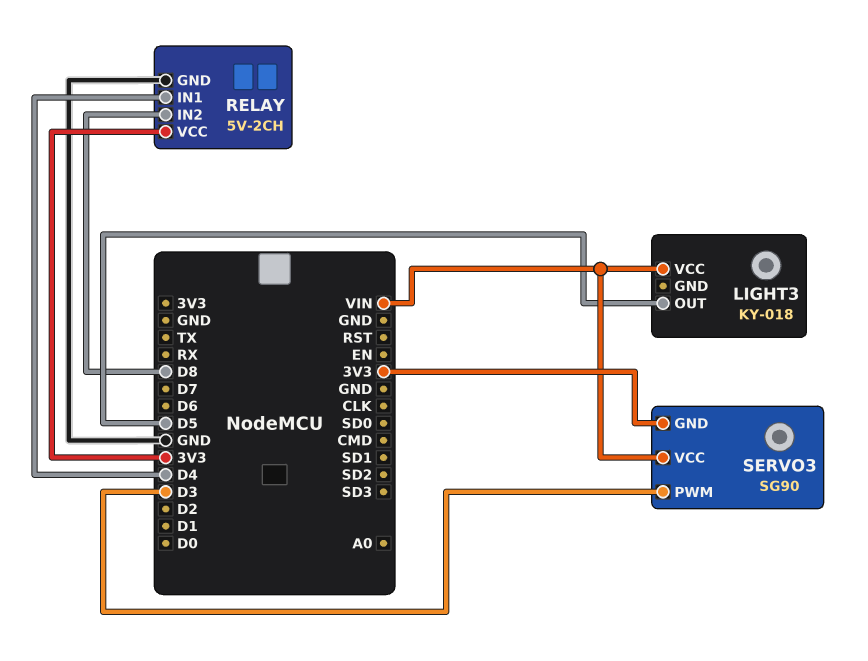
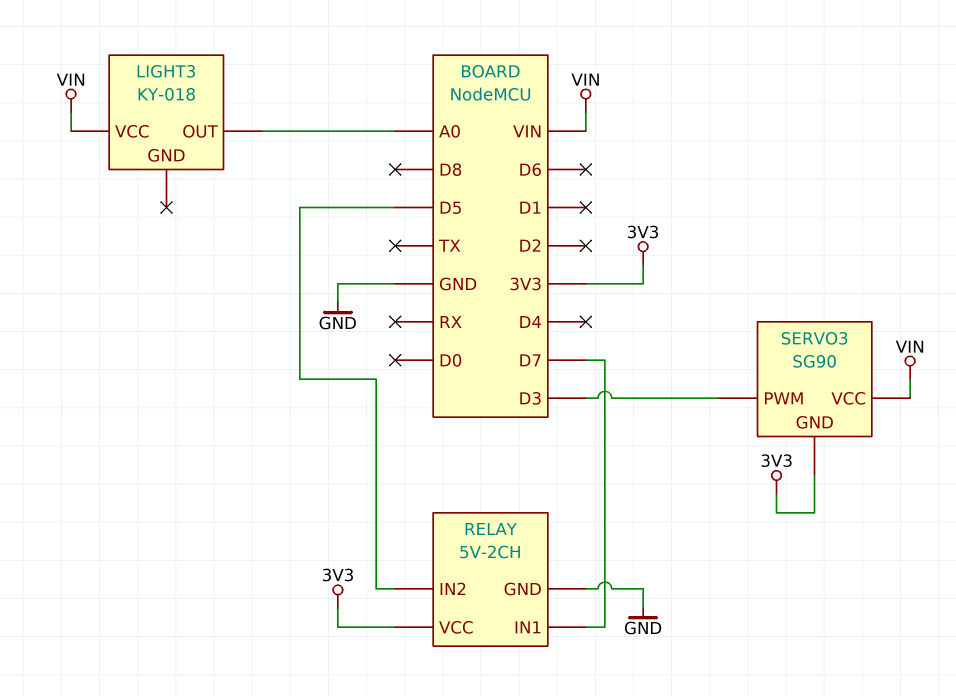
LIGHT3 pin OUT: D5 -> A0
RELAY pin IN1: D4 -> D7
RELAY pin IN2: D8 -> D5

